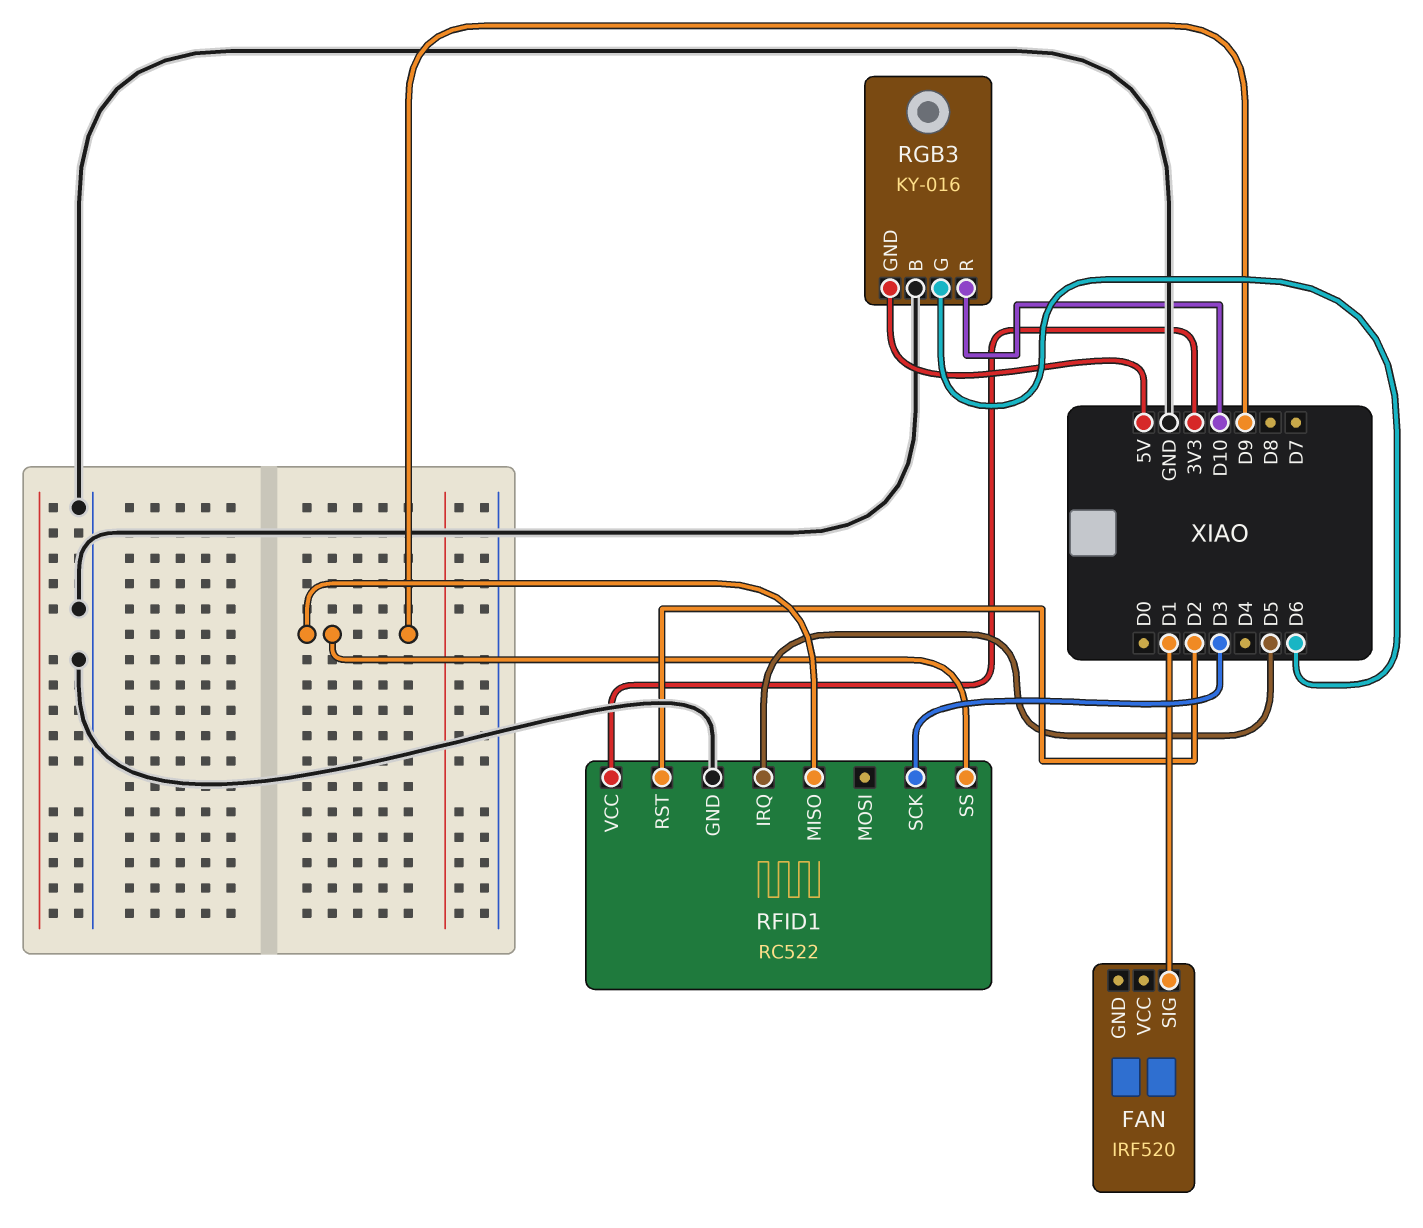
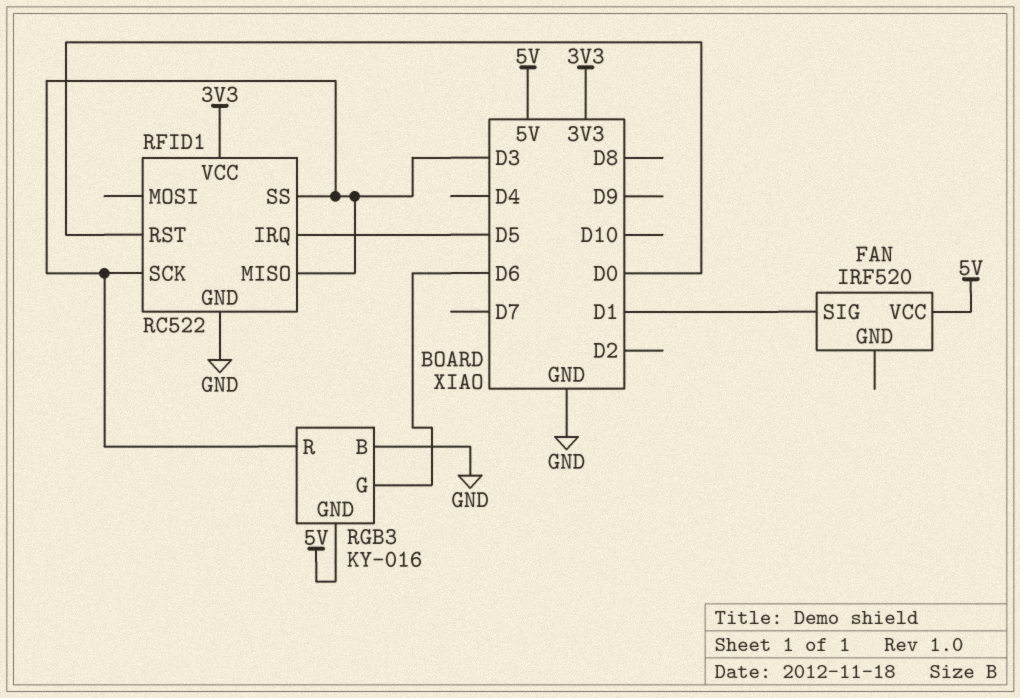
FAN pin VCC: none -> 5V
RFID1 pin MISO: D9 -> D3
RFID1 pin RST: D2 -> D0
RFID1 pin SS: D9 -> D3
RGB3 pin R: D10 -> D3

